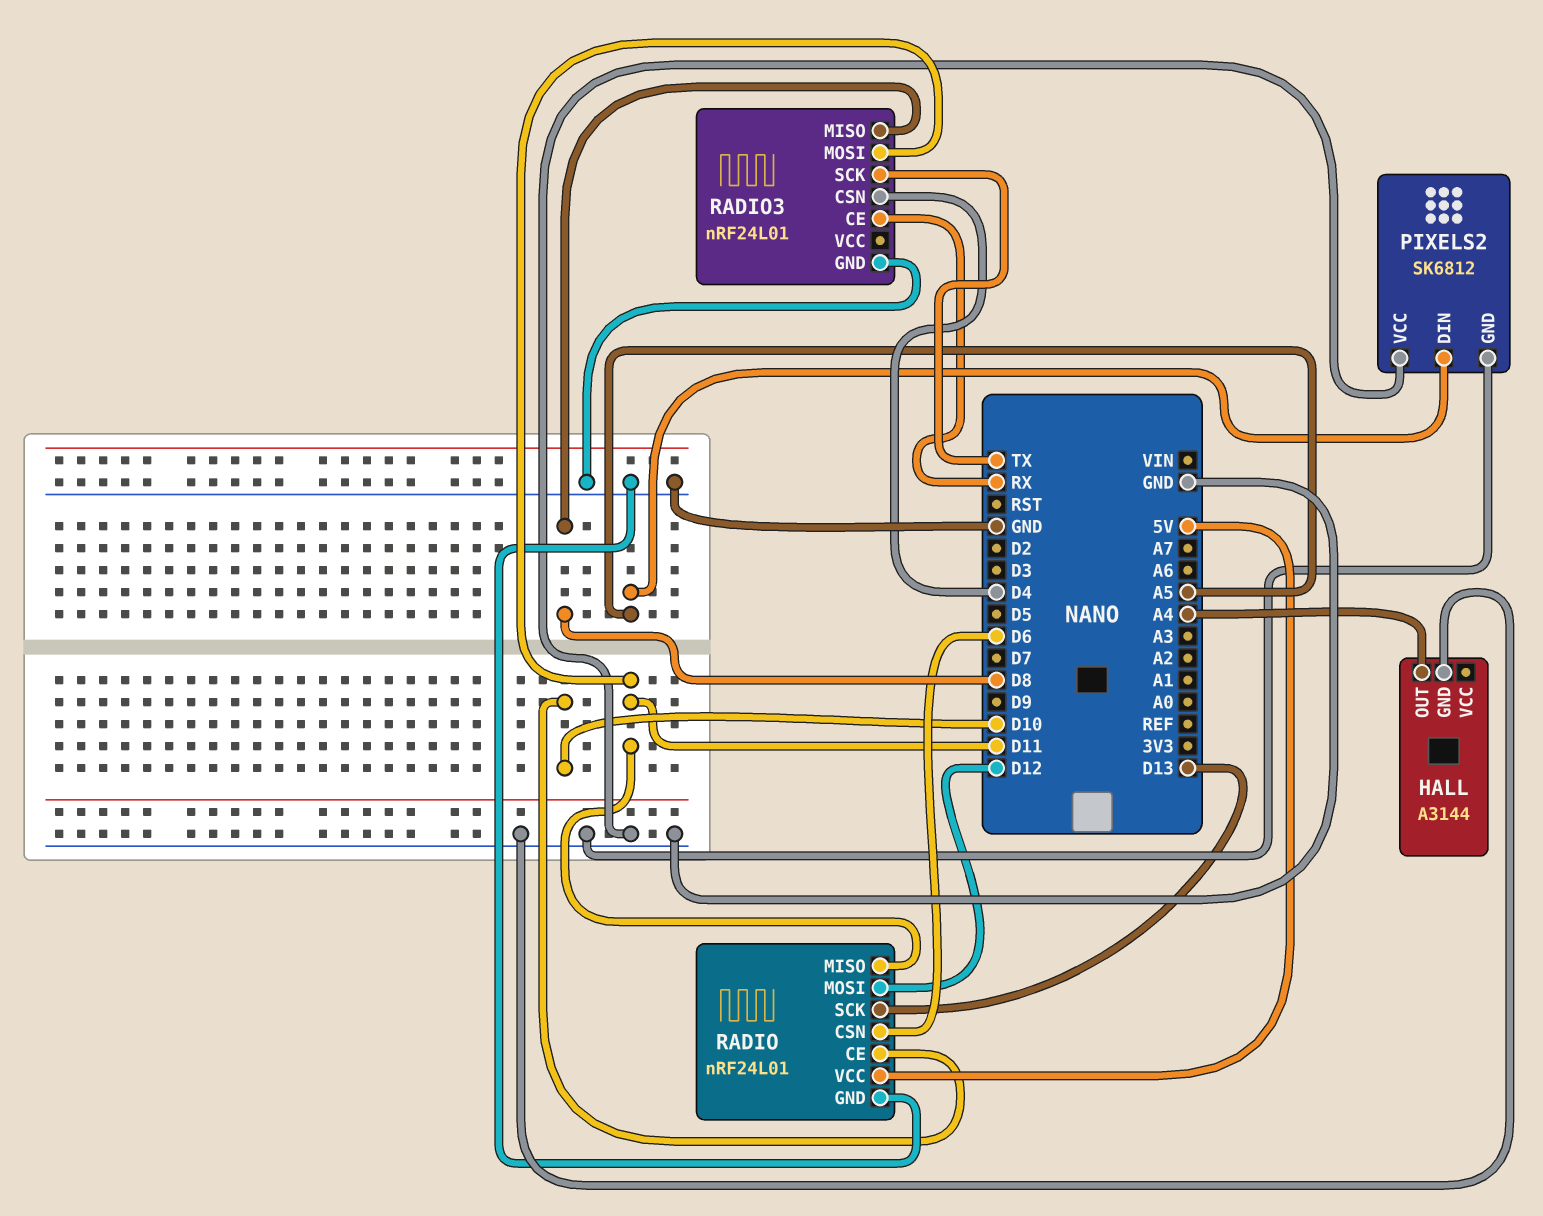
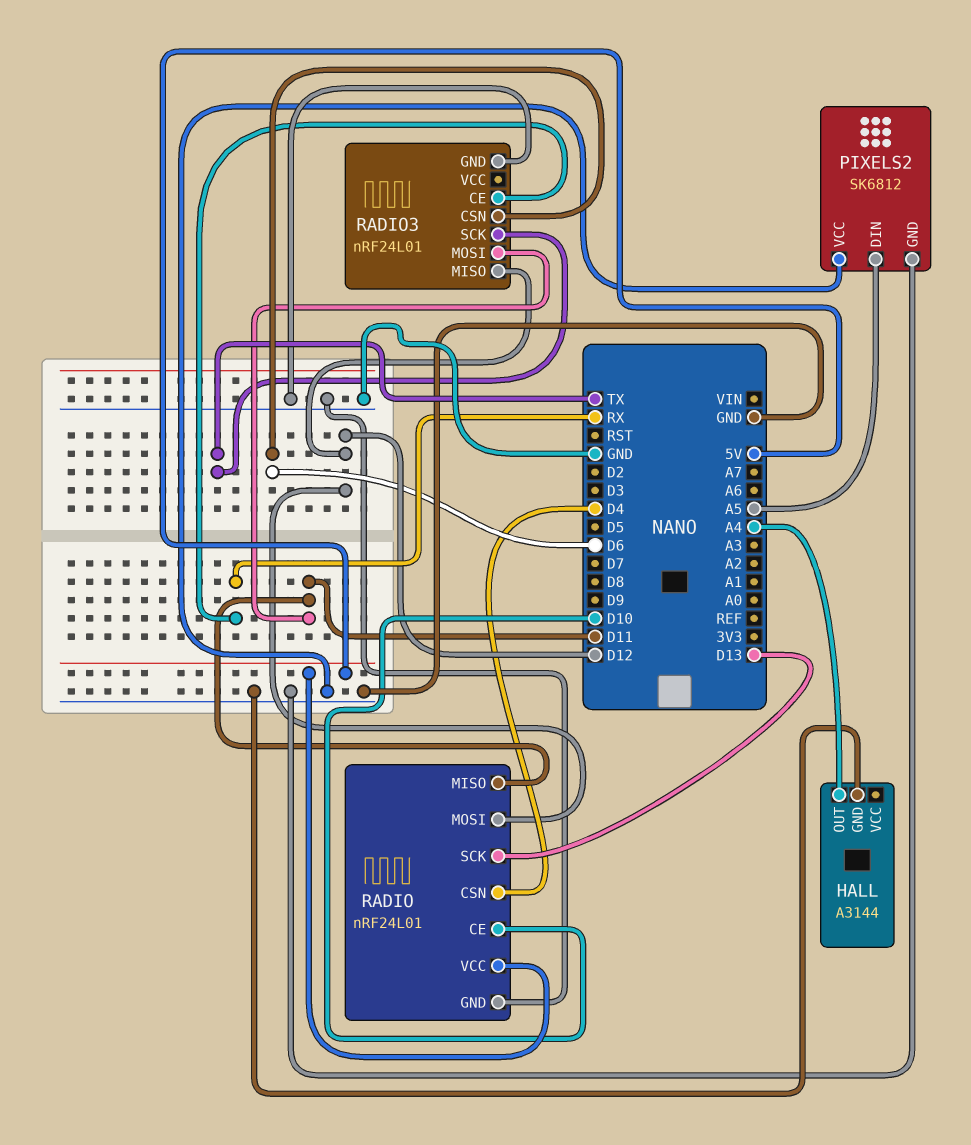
RADIO pin CSN: D6 -> D4
RADIO3 pin CSN: D4 -> D6
RADIO3 pin MISO: D8 -> D12

